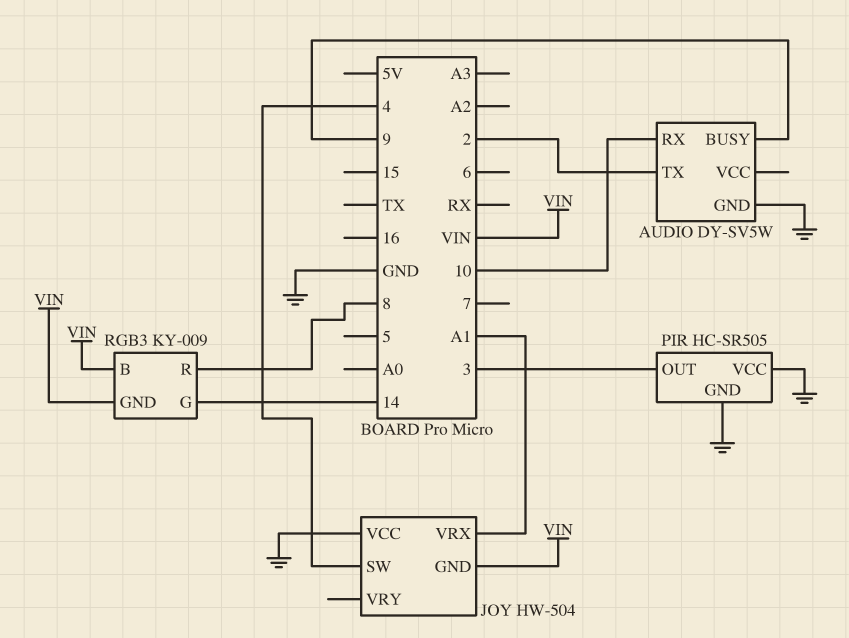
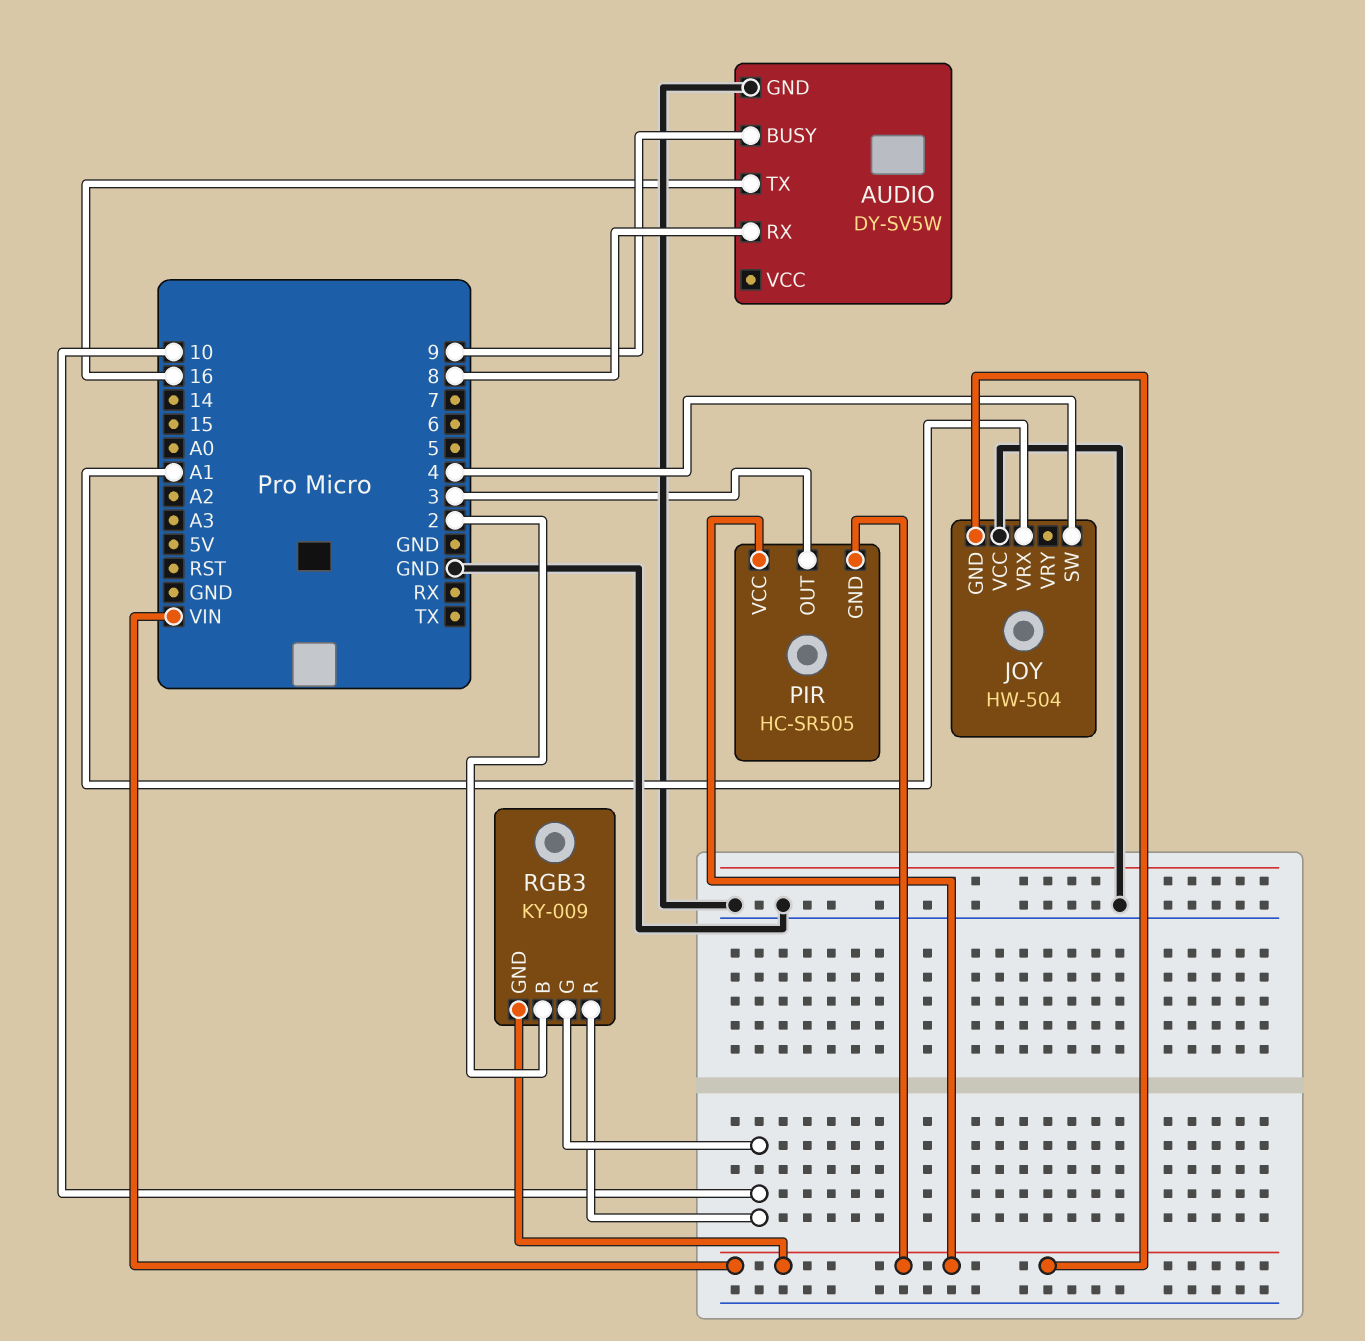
AUDIO pin RX: 10 -> 8
AUDIO pin TX: 2 -> 16
PIR pin GND: GND -> VIN
PIR pin VCC: GND -> VIN
RGB3 pin B: VIN -> 2
RGB3 pin G: 14 -> 10
RGB3 pin R: 8 -> 10

